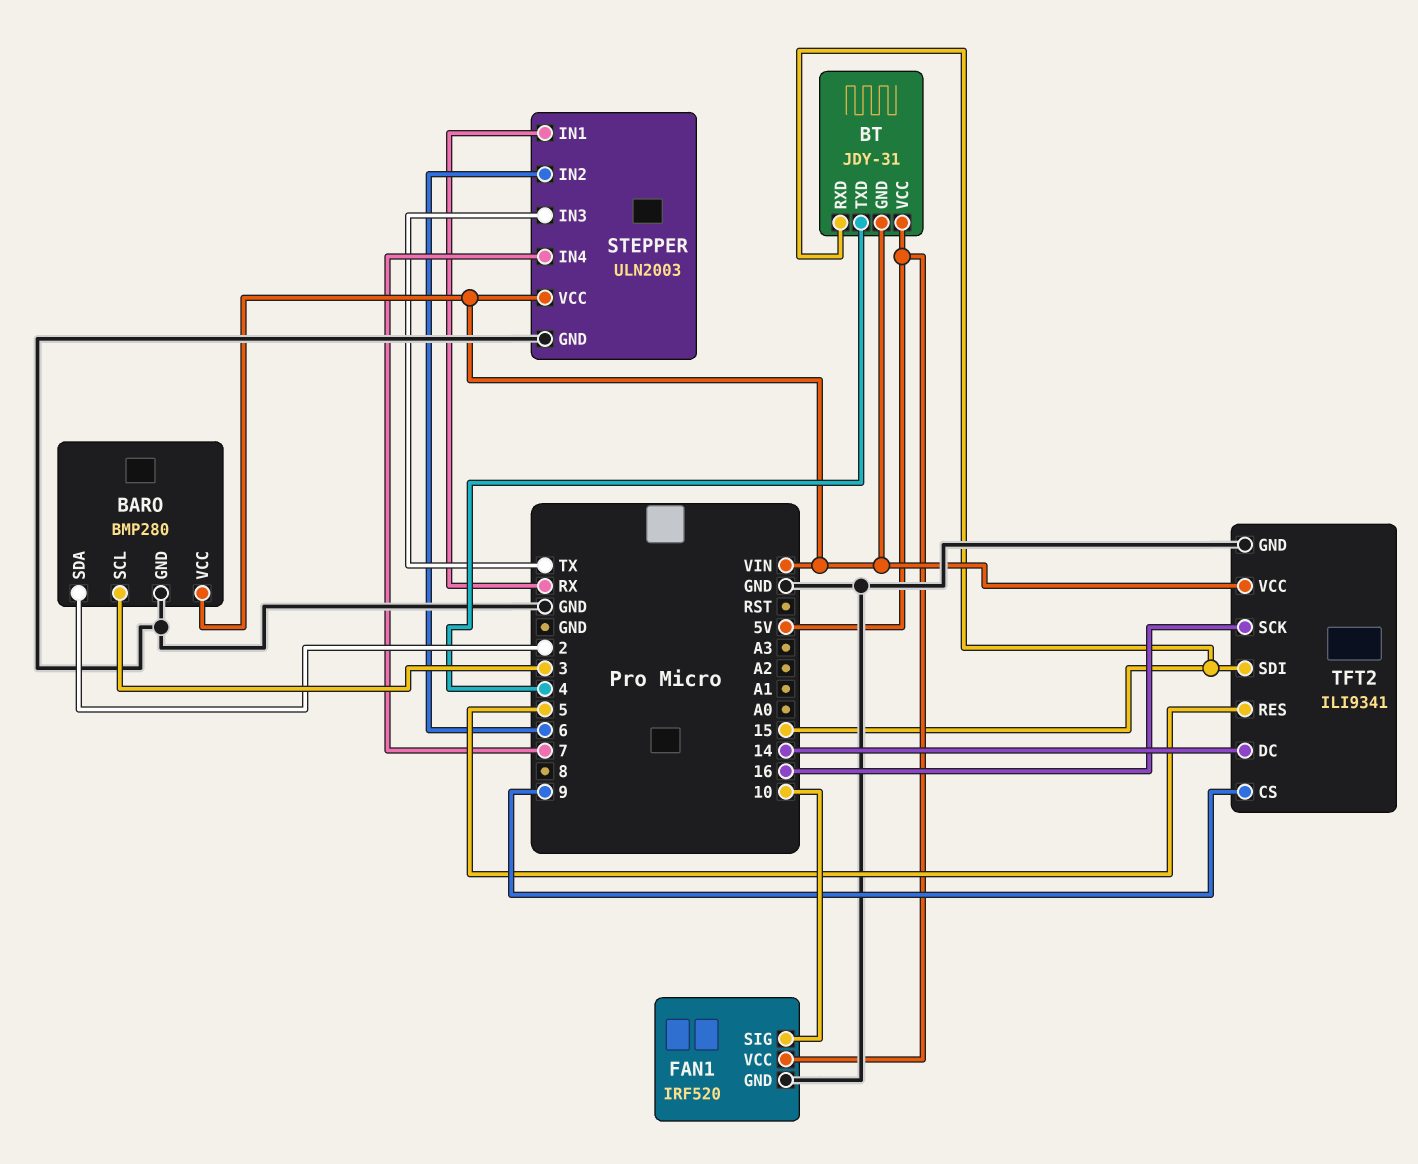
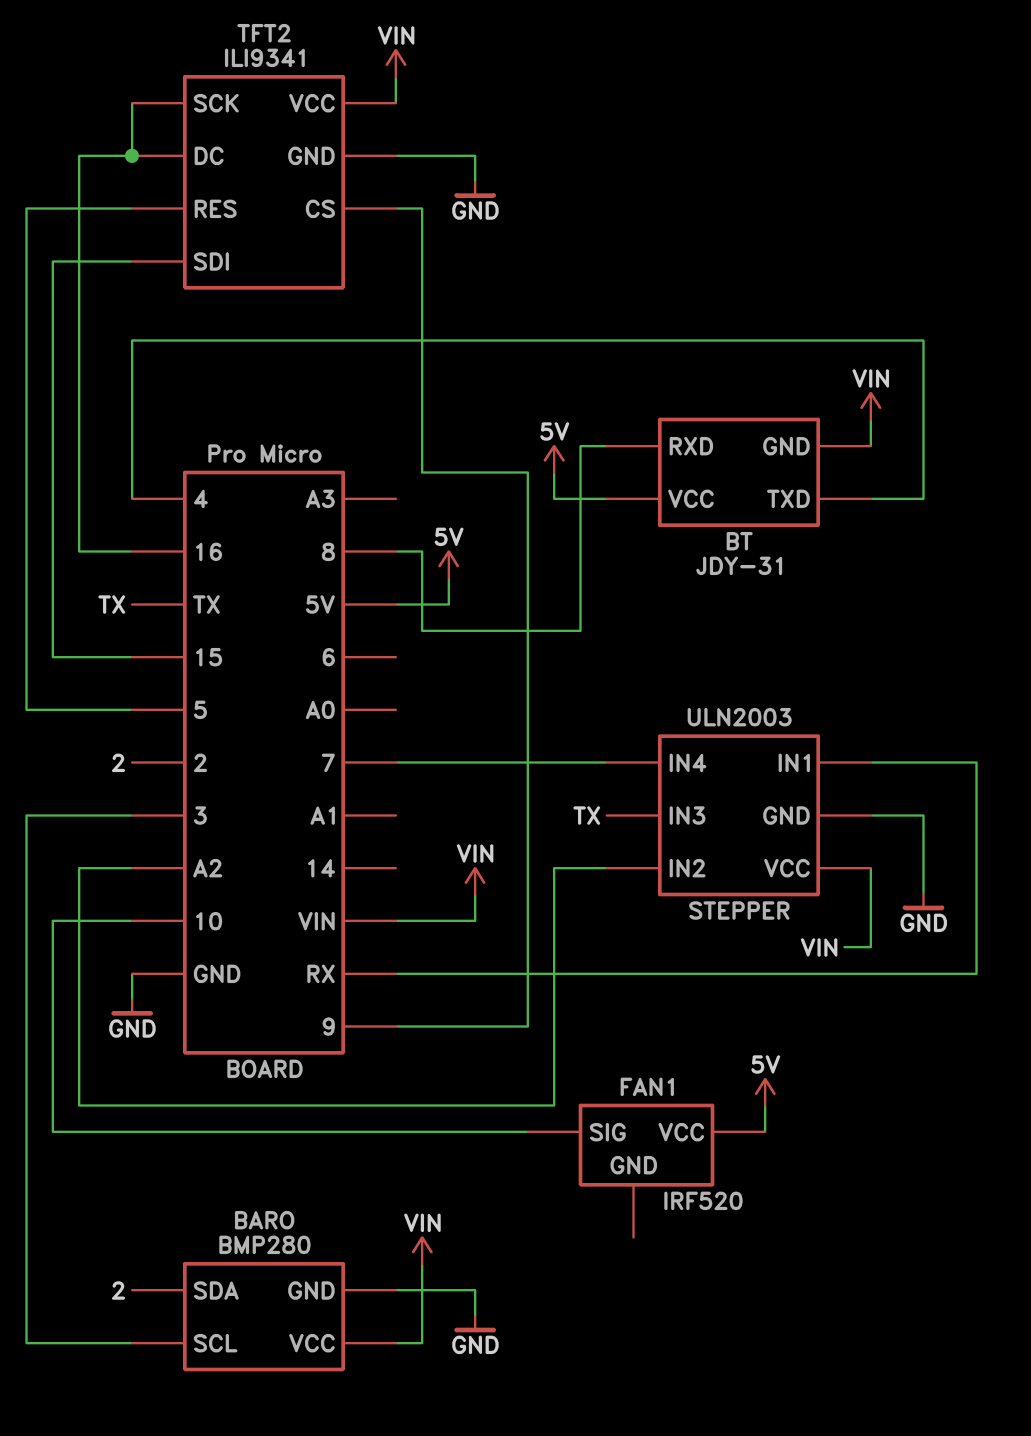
BT pin RXD: 15 -> 8
FAN1 pin GND: GND -> none
STEPPER pin IN2: 6 -> A2
TFT2 pin DC: 14 -> 16

